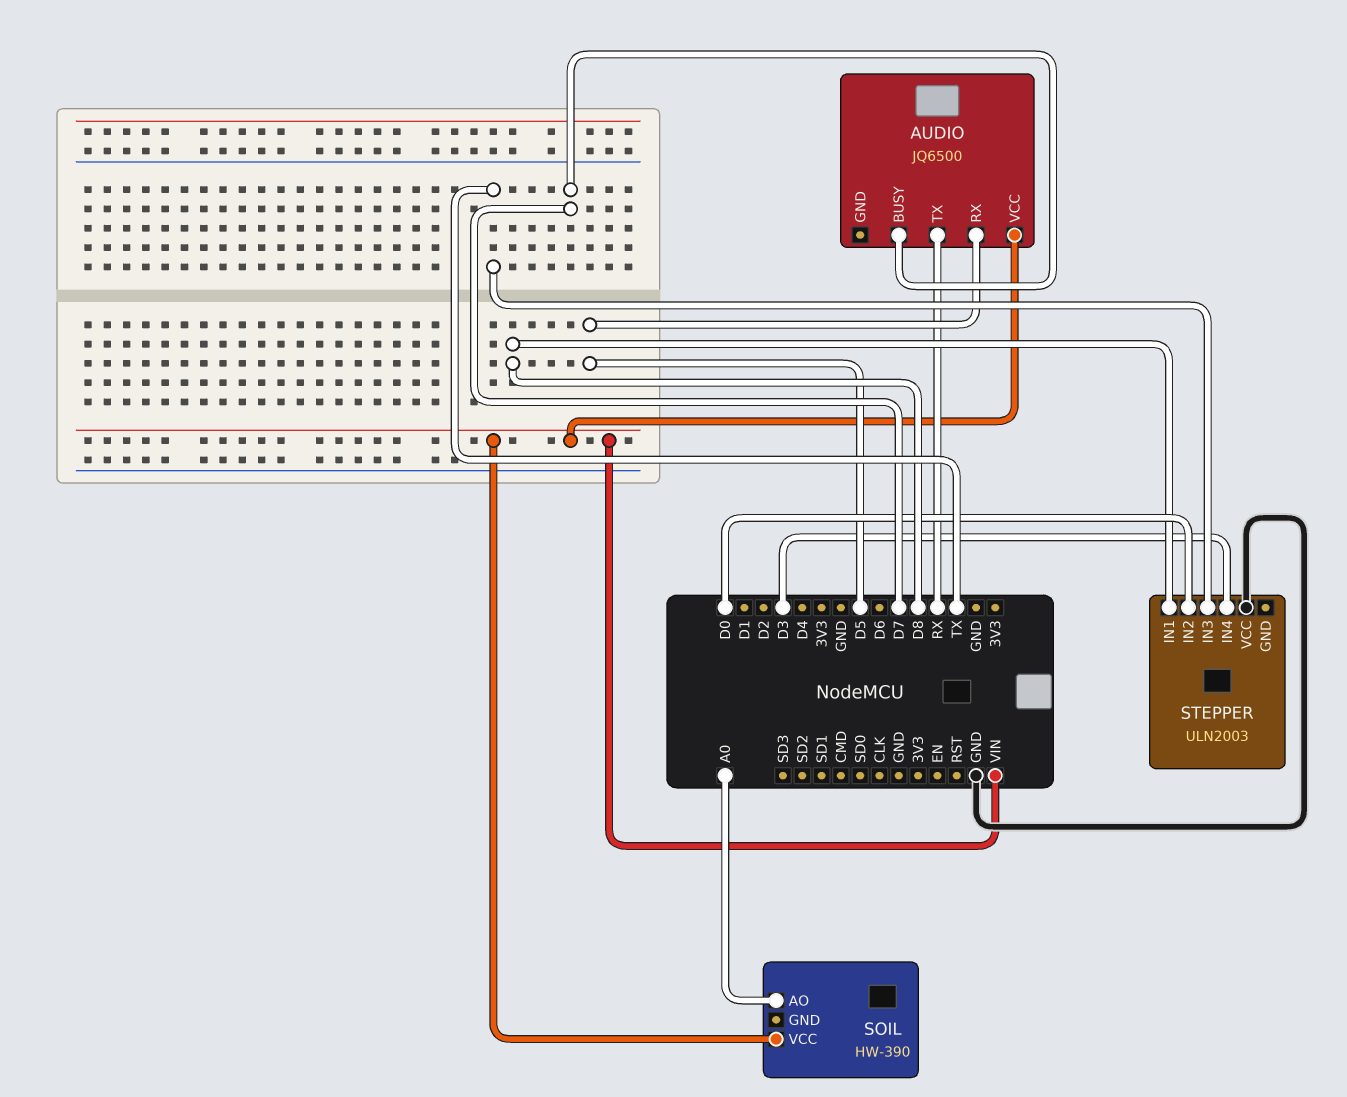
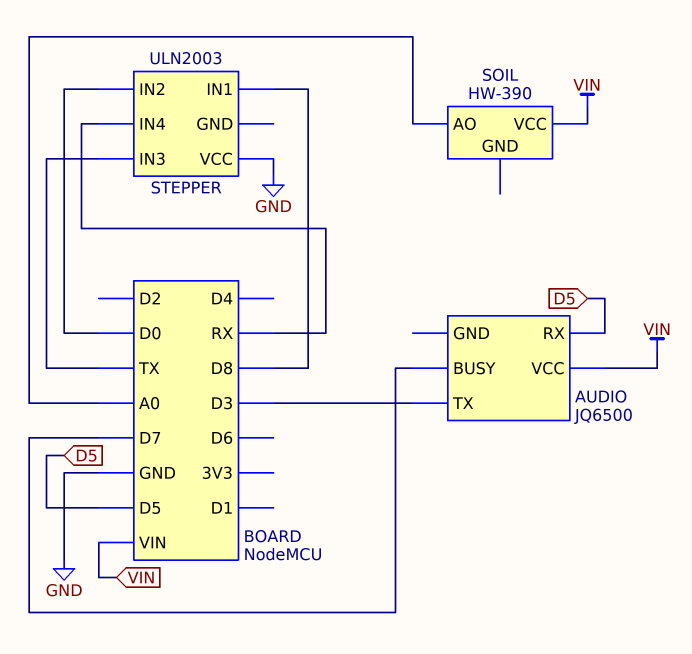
AUDIO pin TX: RX -> D3
STEPPER pin IN4: D3 -> RX

